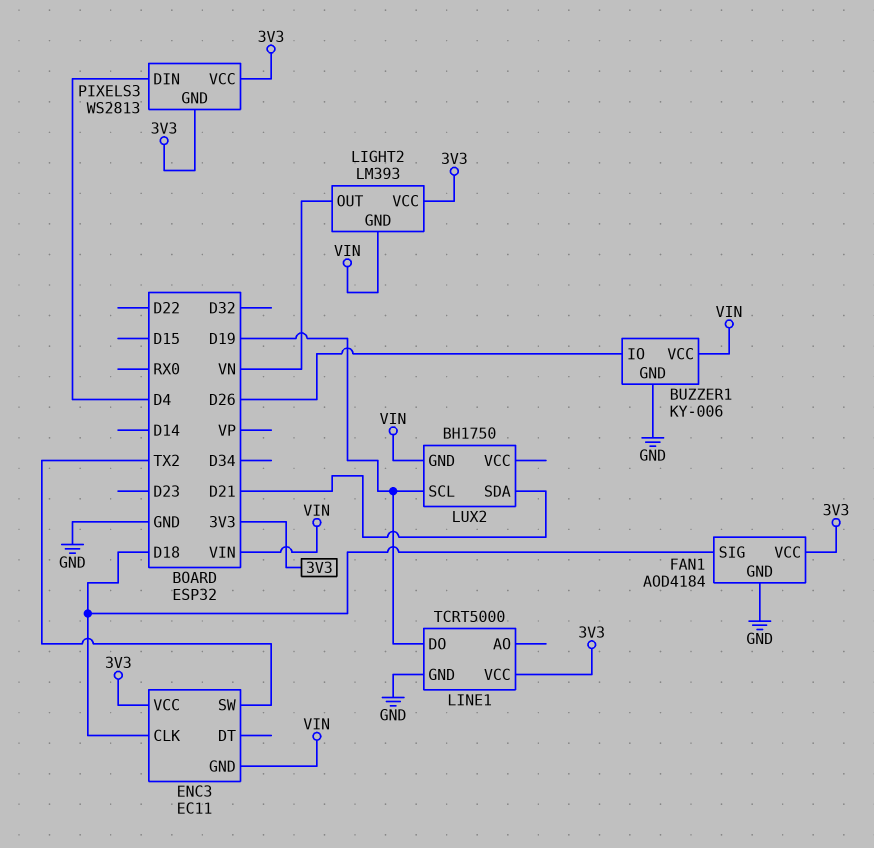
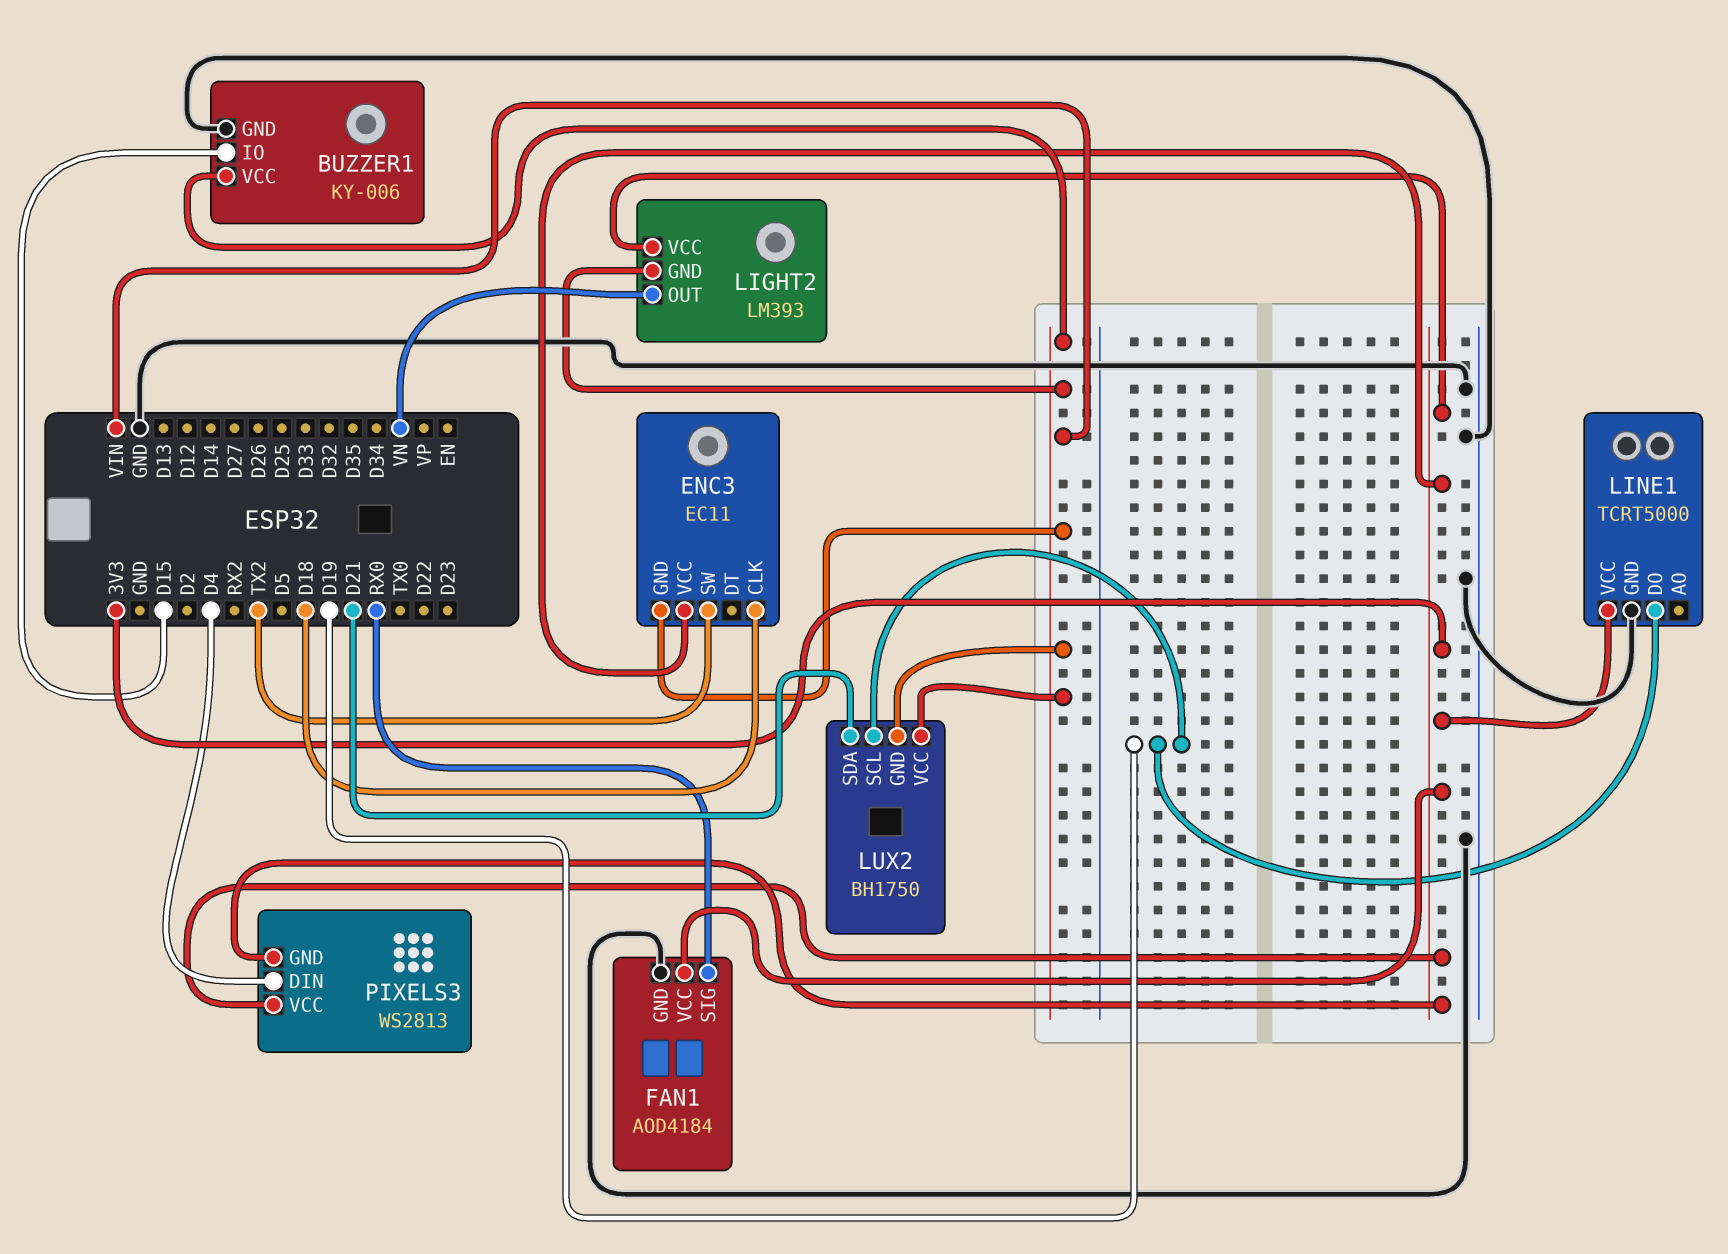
BUZZER1 pin IO: D26 -> D15
FAN1 pin SIG: D18 -> RX0
LUX2 pin VCC: none -> VIN

